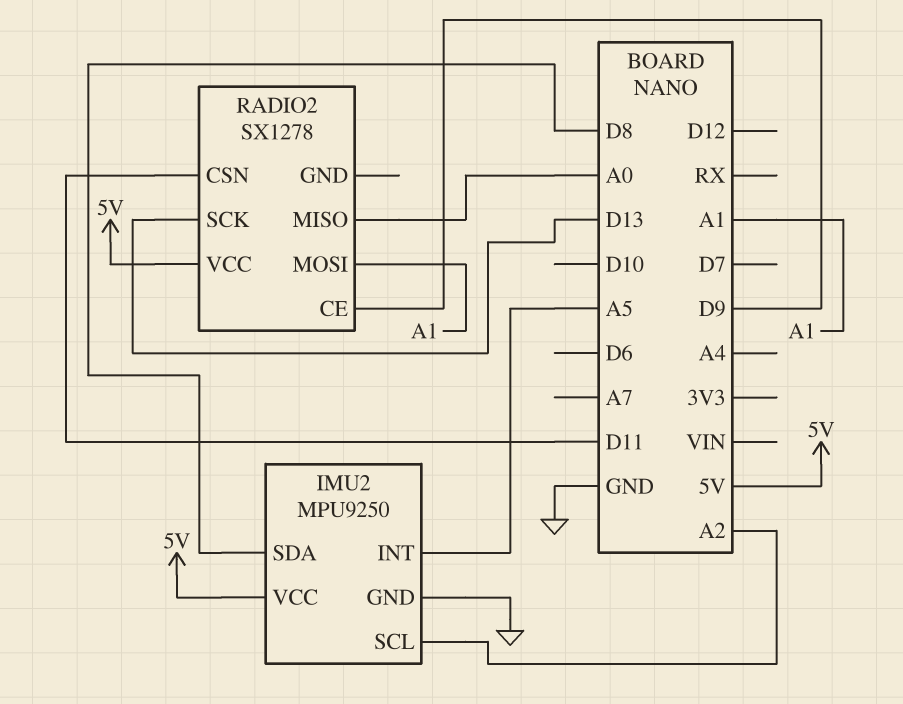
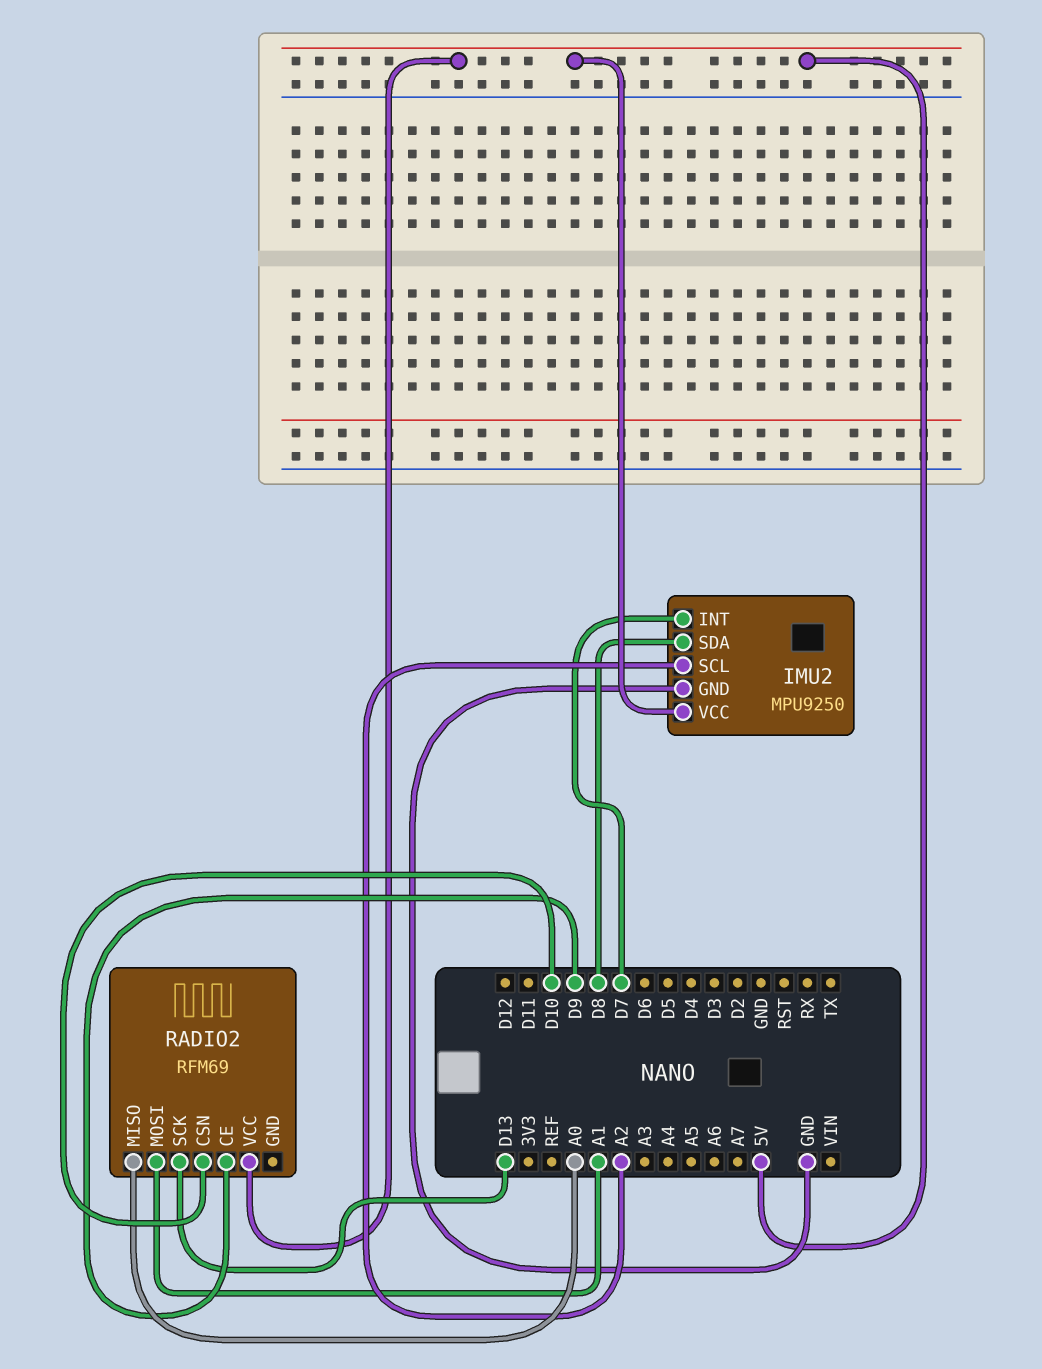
IMU2 pin INT: A5 -> D7
RADIO2: SX1278 -> RFM69
RADIO2 pin CSN: D11 -> D10

